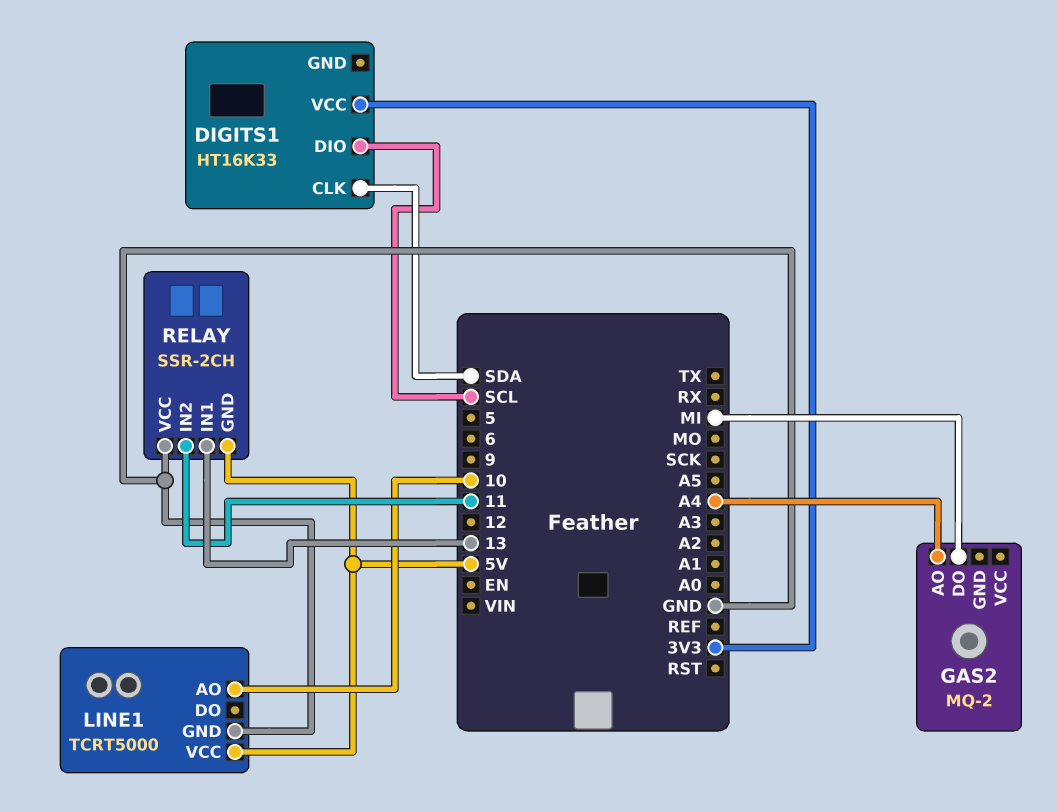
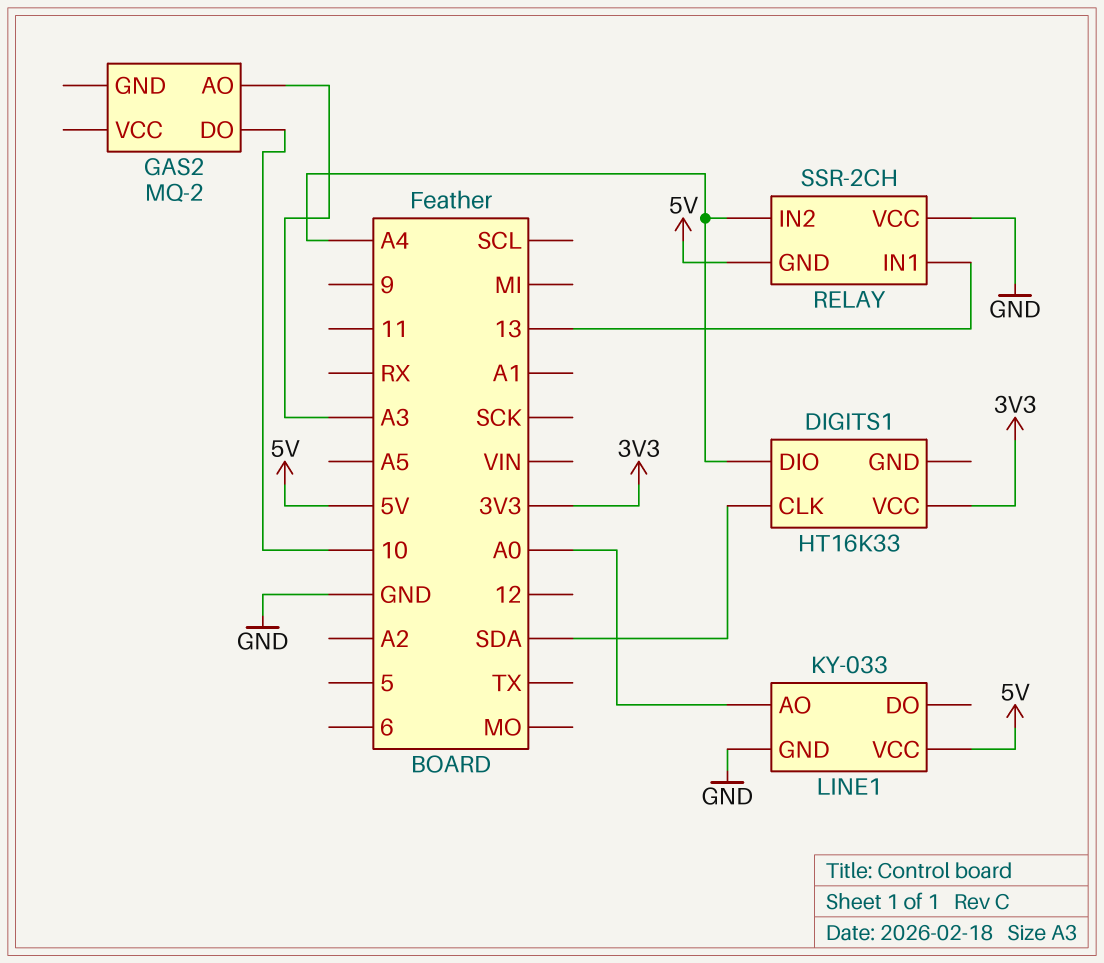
DIGITS1 pin DIO: SCL -> A4
GAS2 pin AO: A4 -> A3
GAS2 pin DO: MI -> 10
LINE1: TCRT5000 -> KY-033
LINE1 pin AO: 10 -> A0
RELAY pin IN2: 11 -> A4

